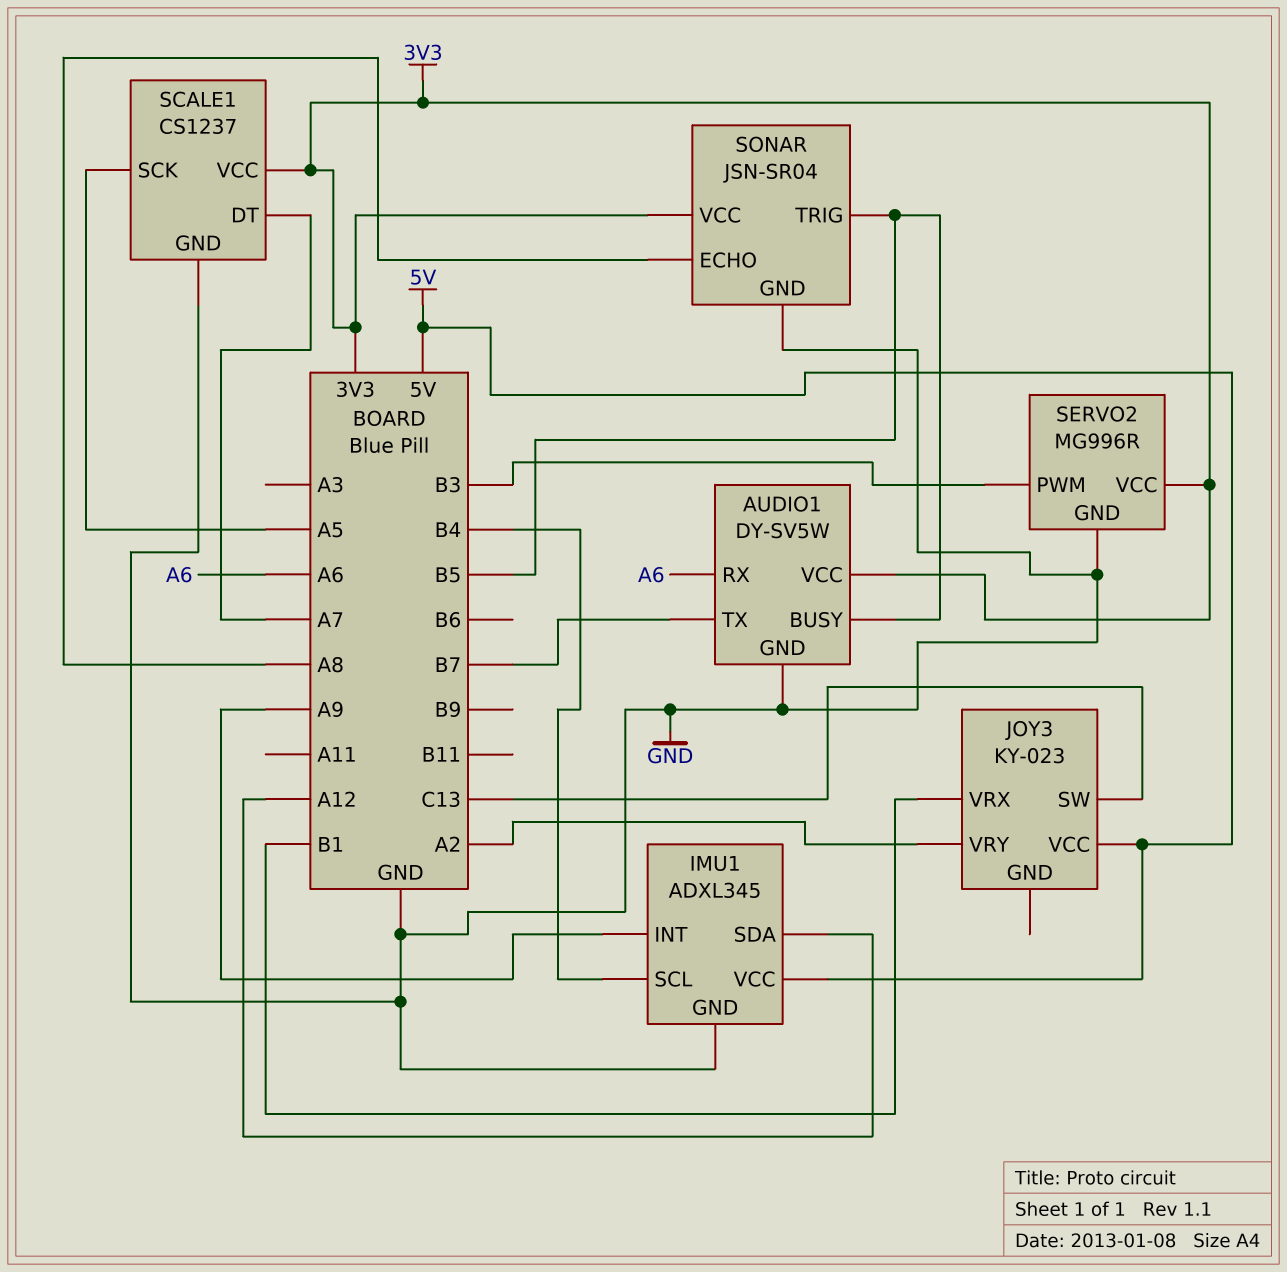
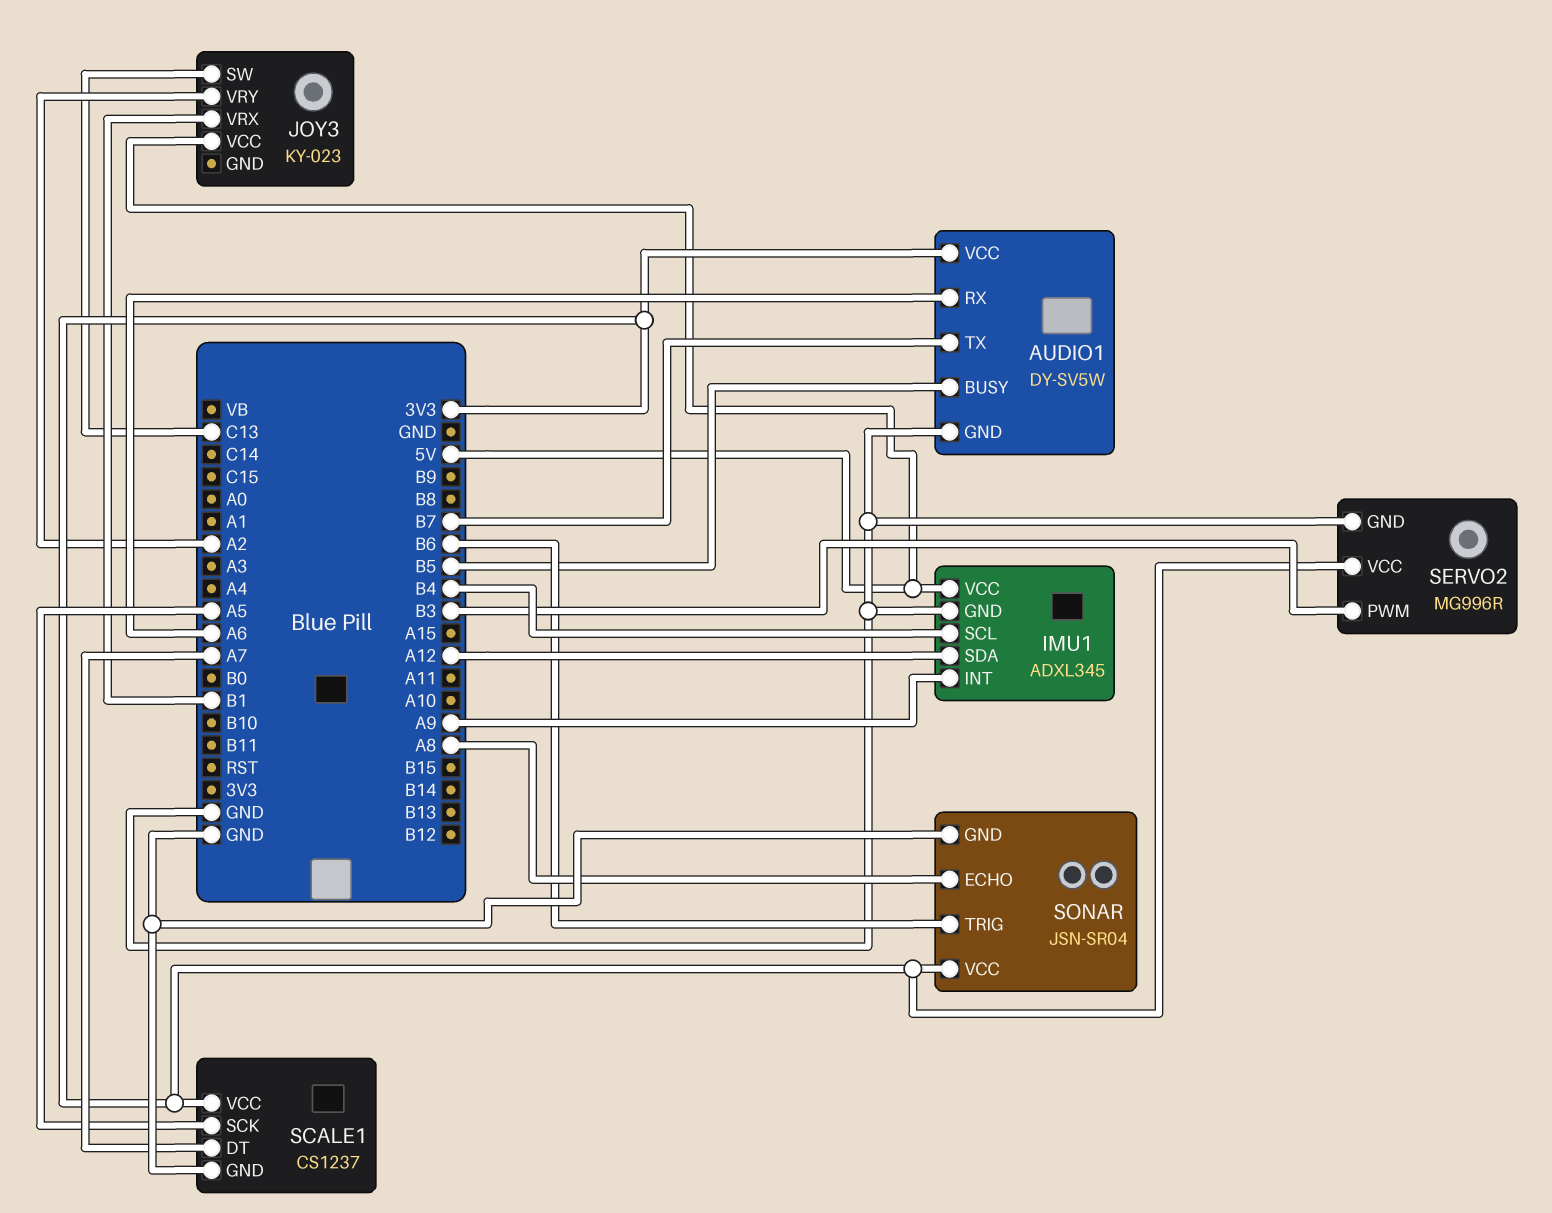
SONAR pin TRIG: B5 -> B6

